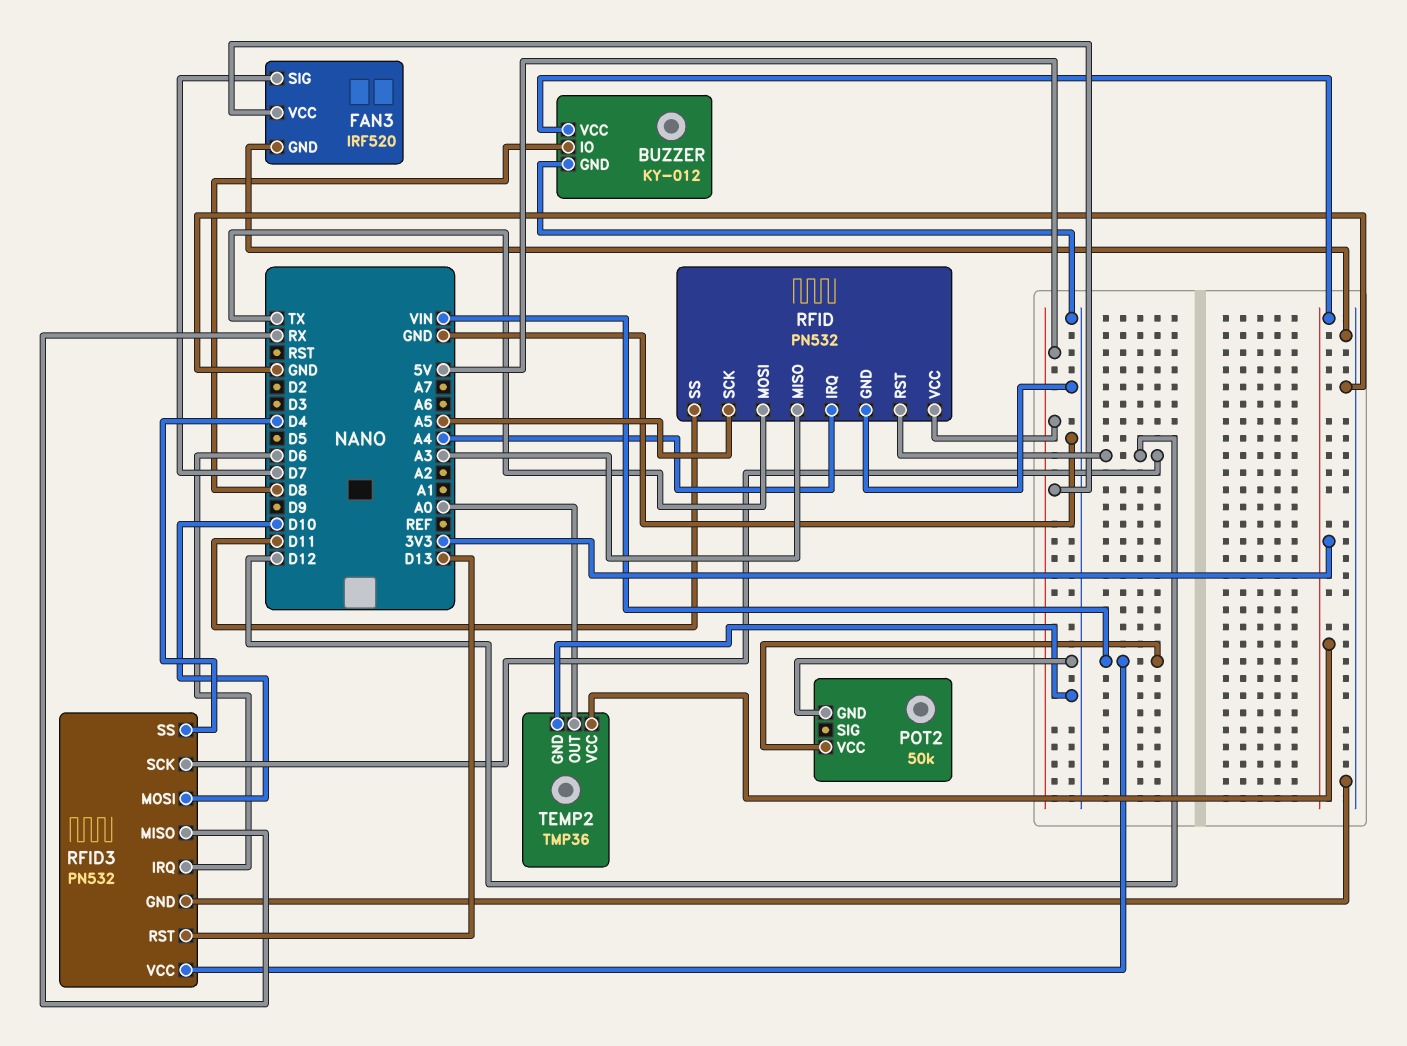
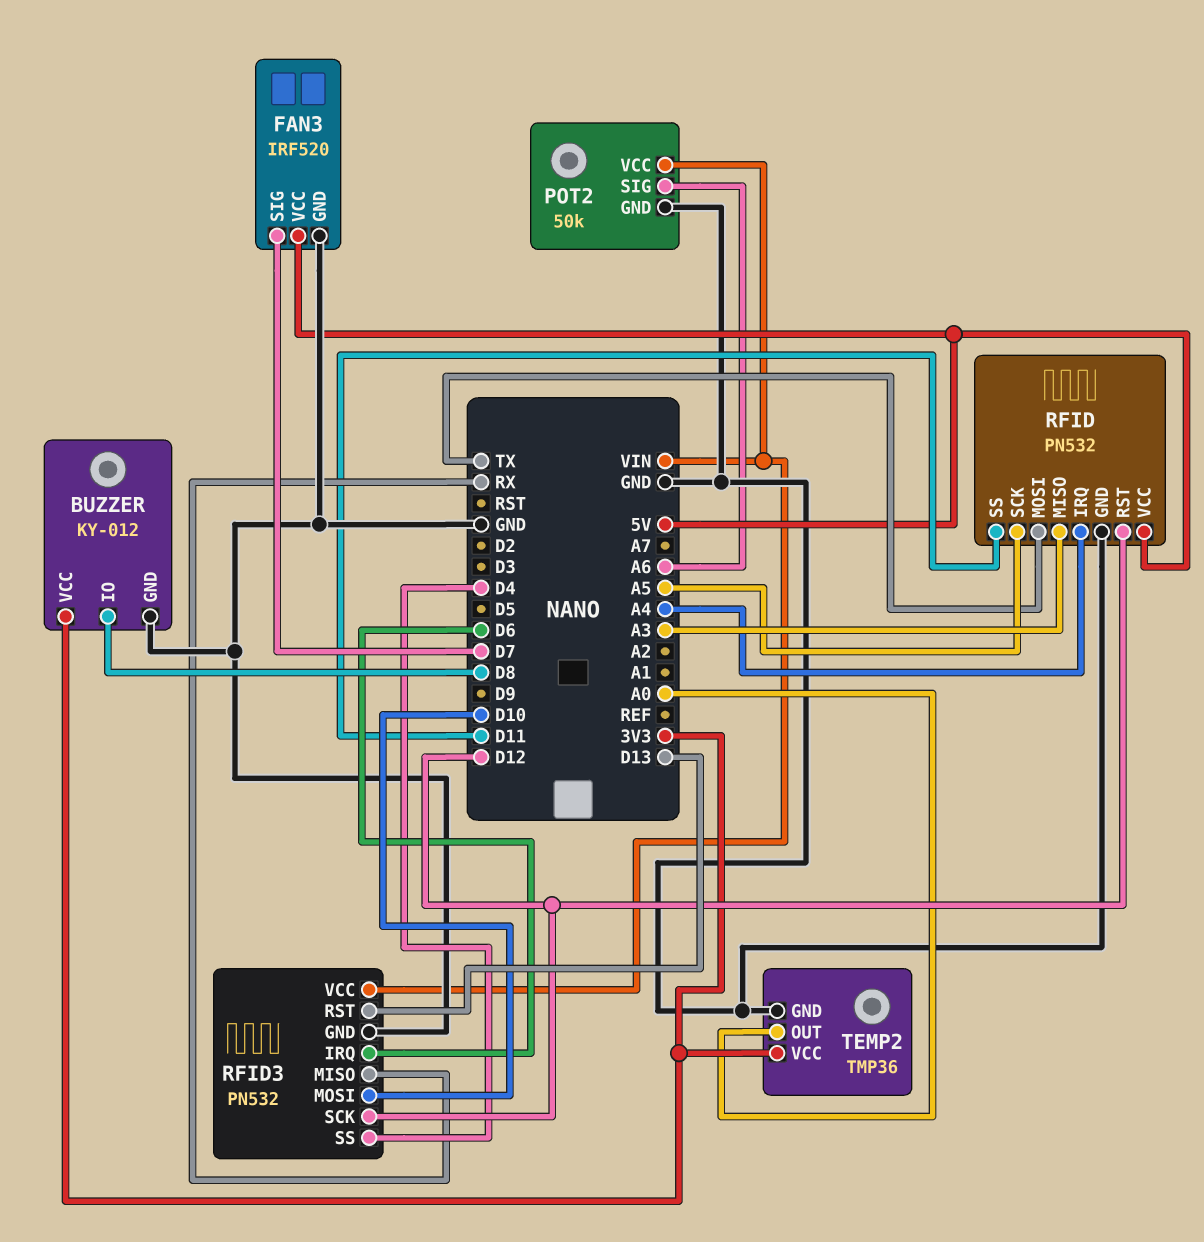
POT2 pin SIG: none -> A6

